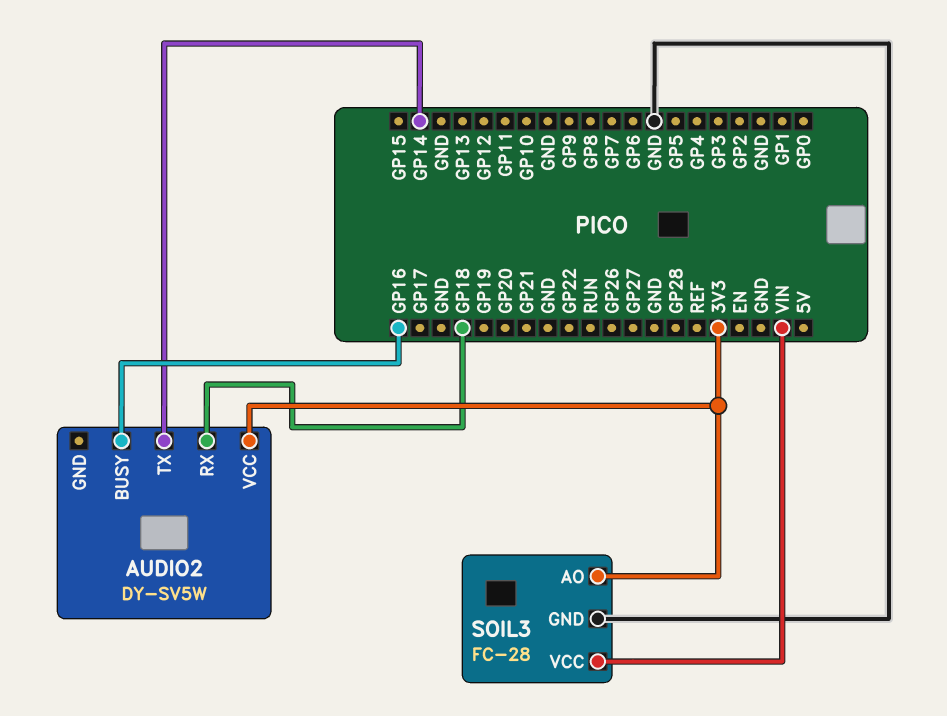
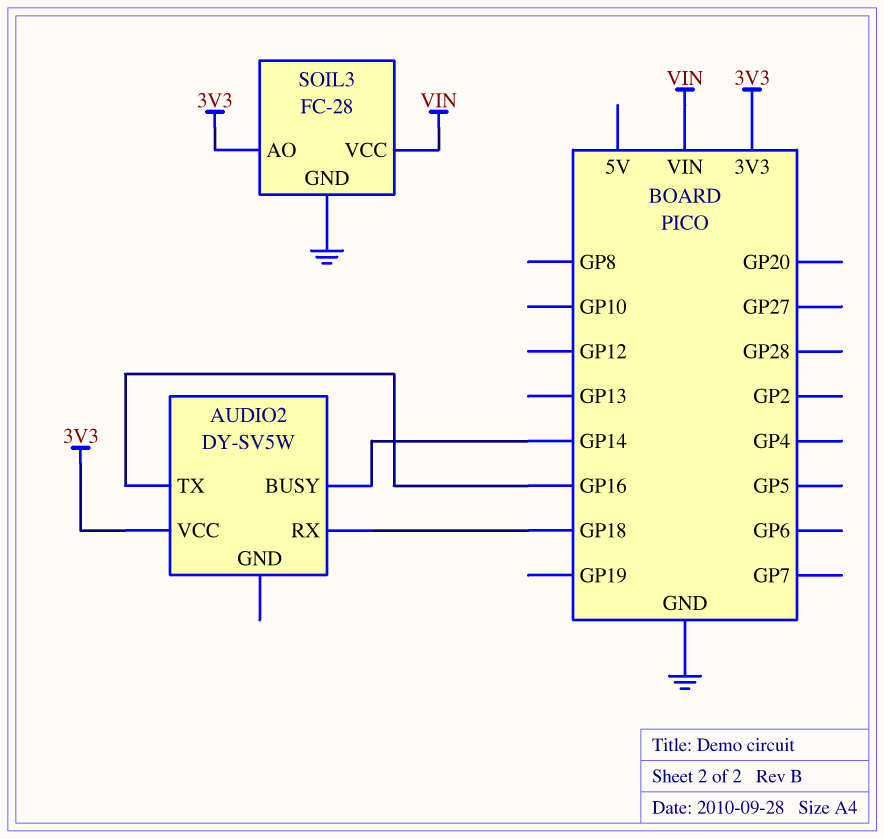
AUDIO2 pin BUSY: GP16 -> GP14
AUDIO2 pin TX: GP14 -> GP16

